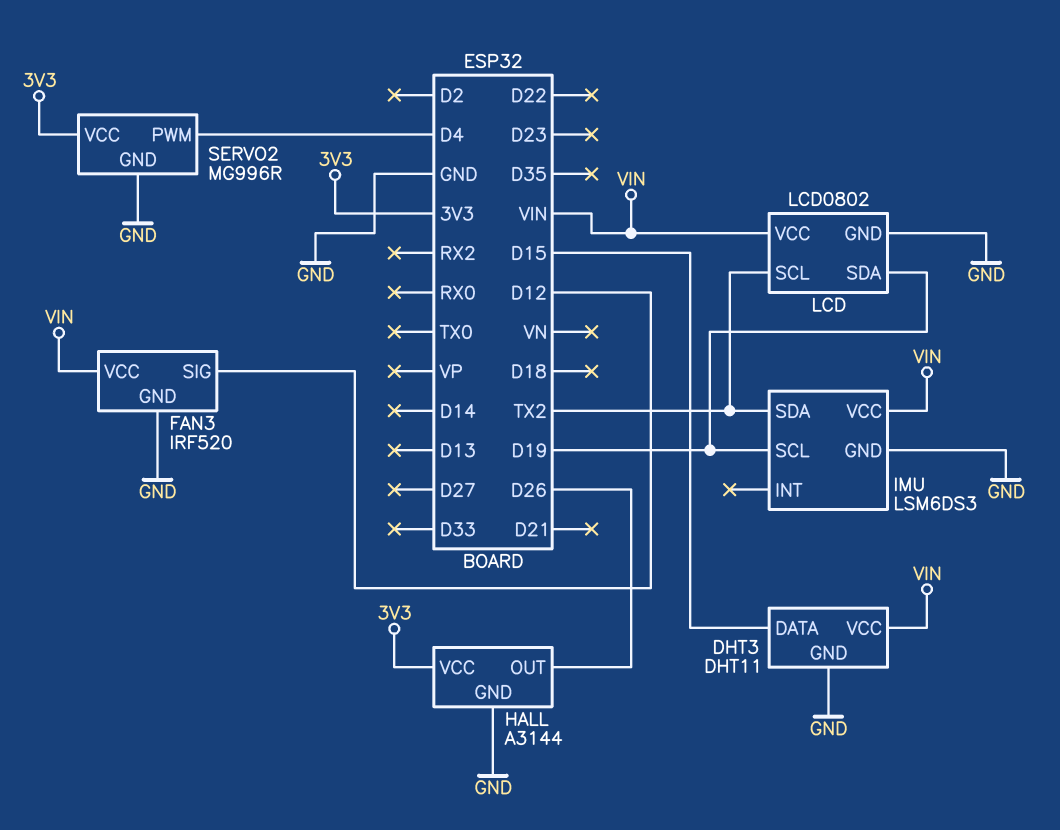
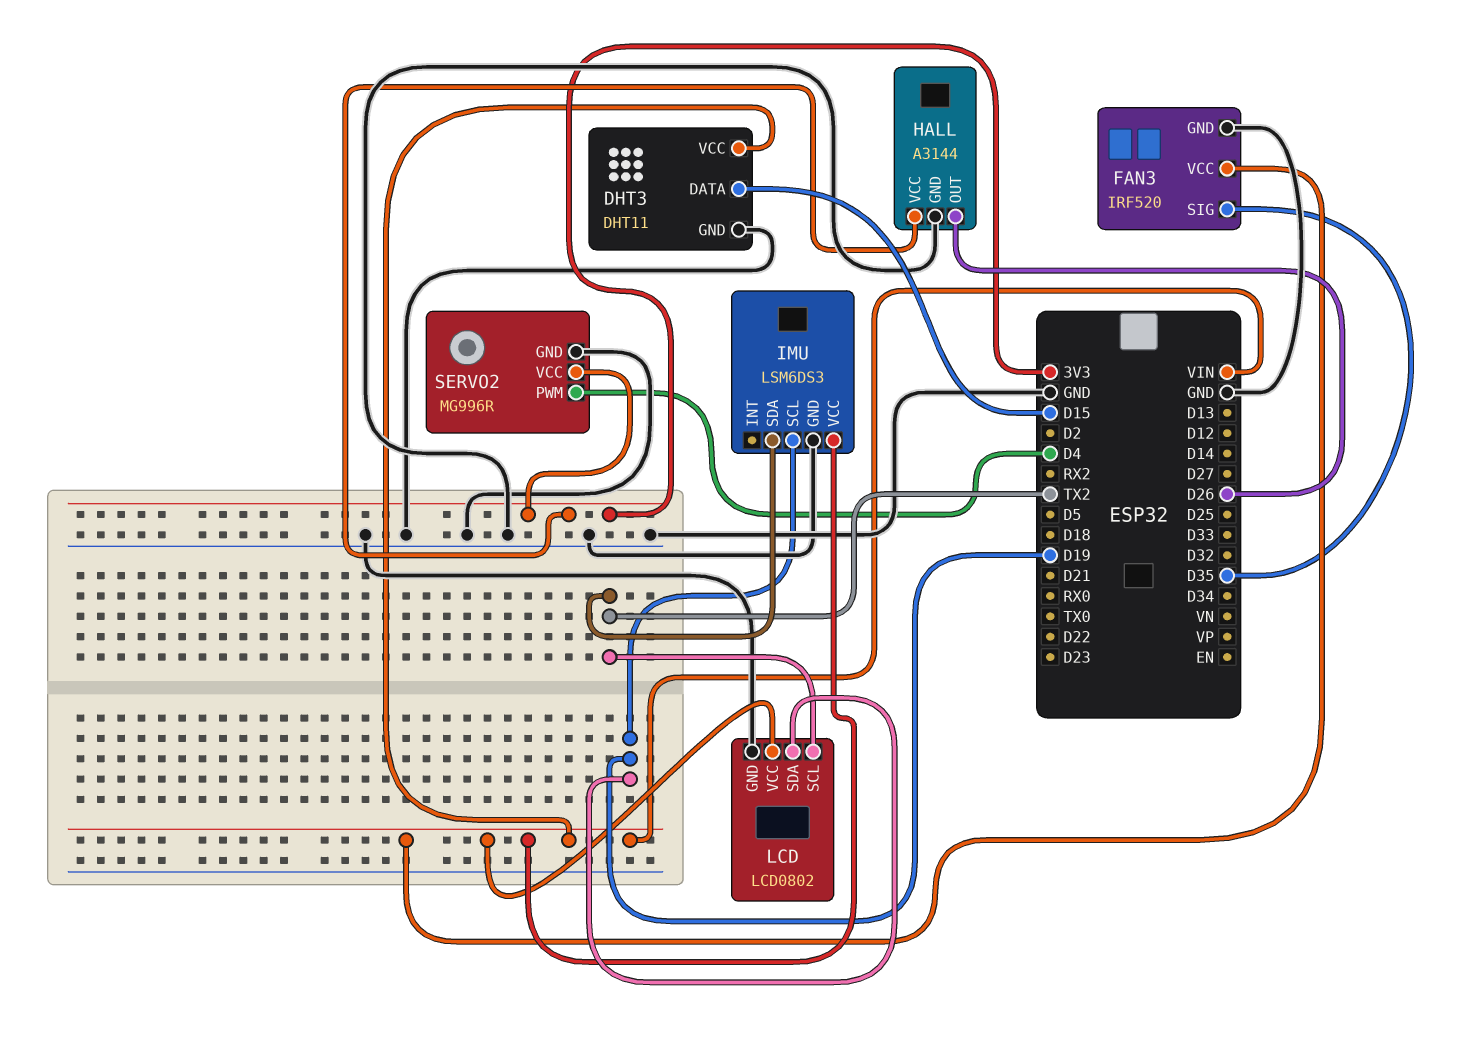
FAN3 pin SIG: D12 -> D35

